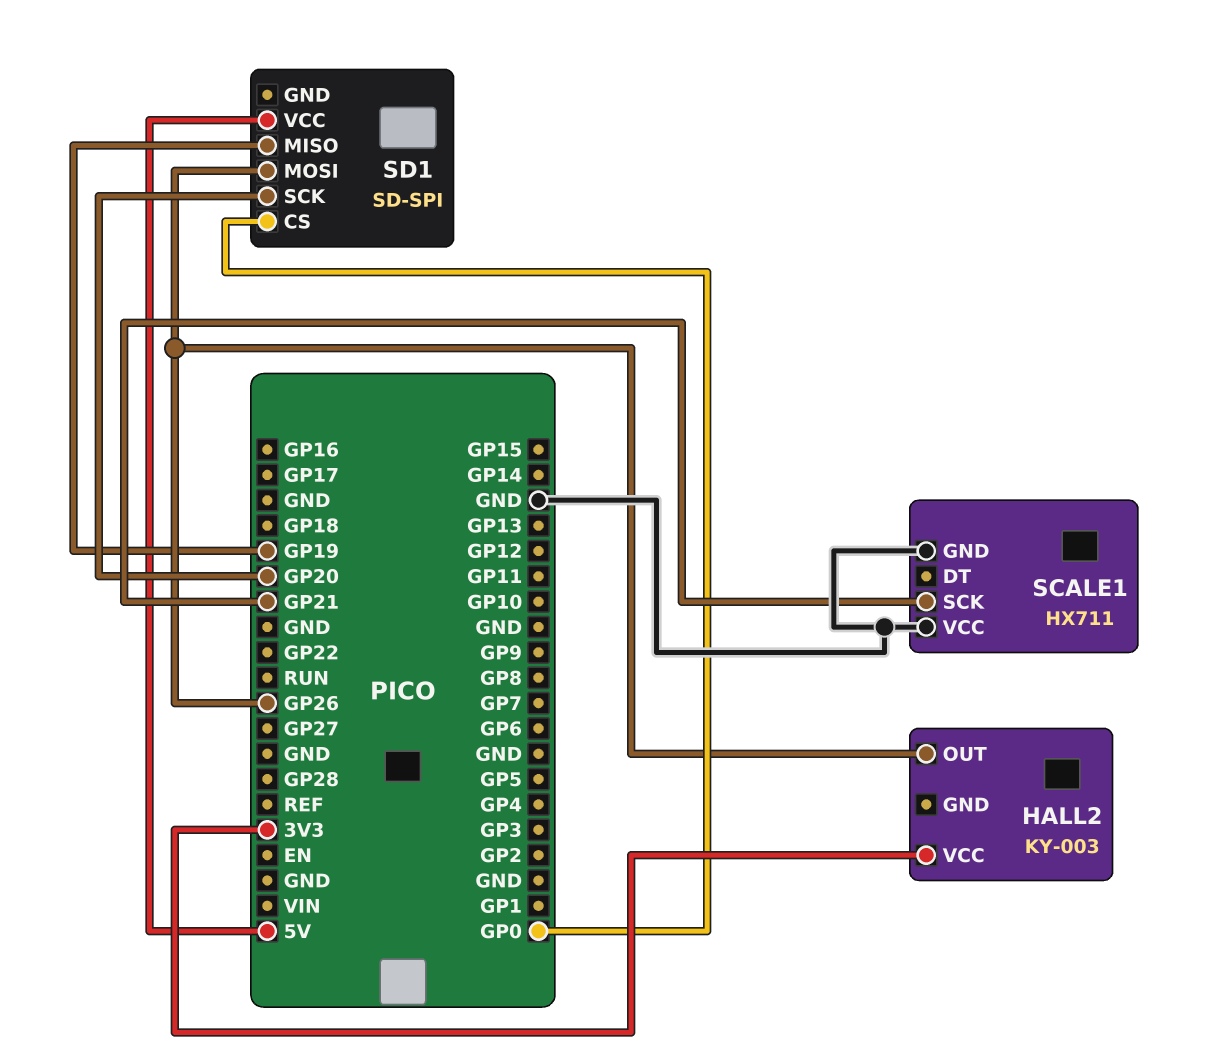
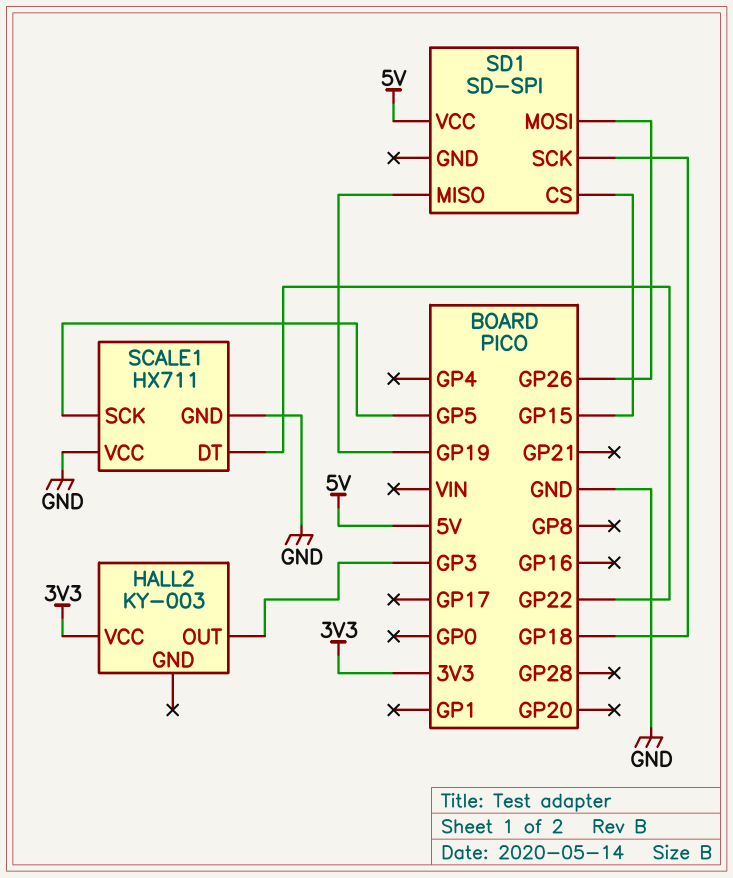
HALL2 pin OUT: GP26 -> GP3
SCALE1 pin DT: none -> GP22
SCALE1 pin SCK: GP21 -> GP5
SD1 pin CS: GP0 -> GP15
SD1 pin SCK: GP20 -> GP18

